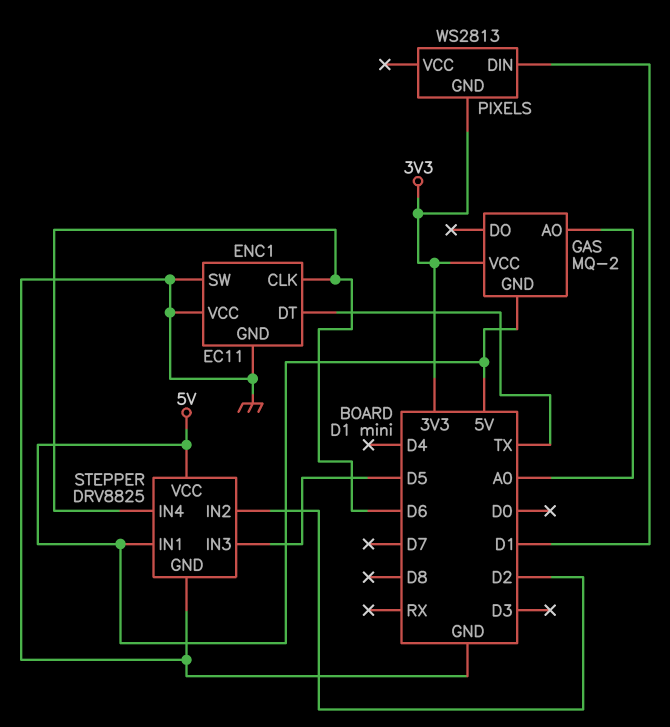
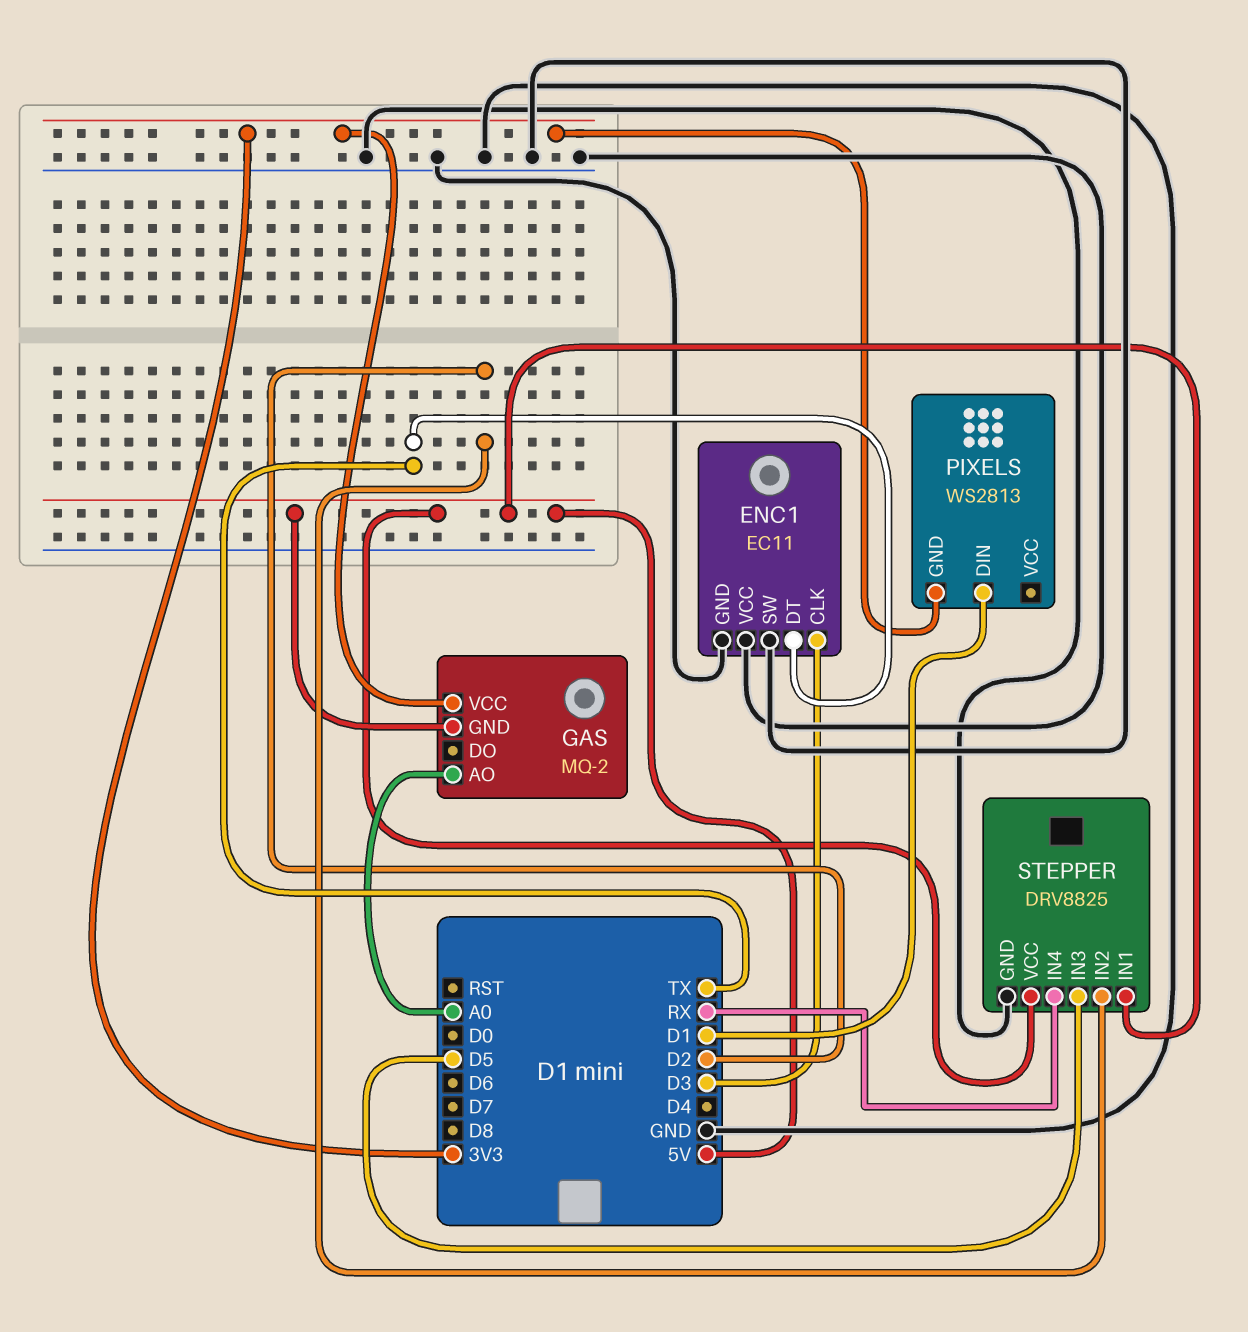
ENC1 pin CLK: D6 -> D3
STEPPER pin IN4: D6 -> RX

